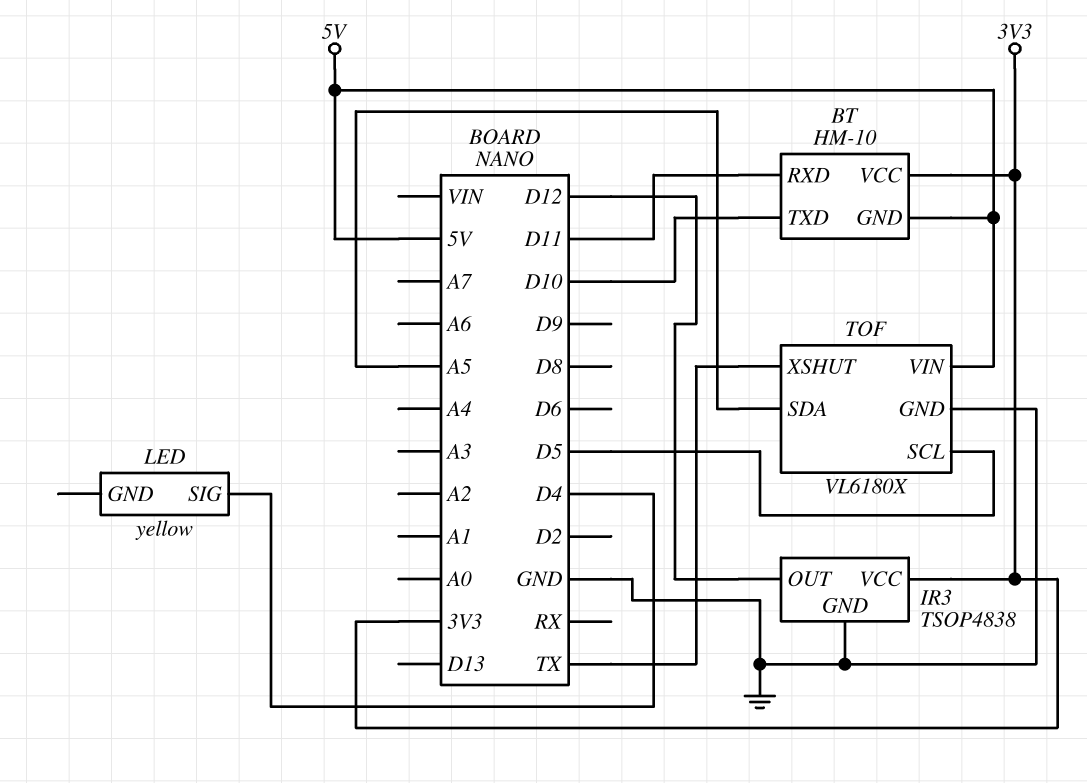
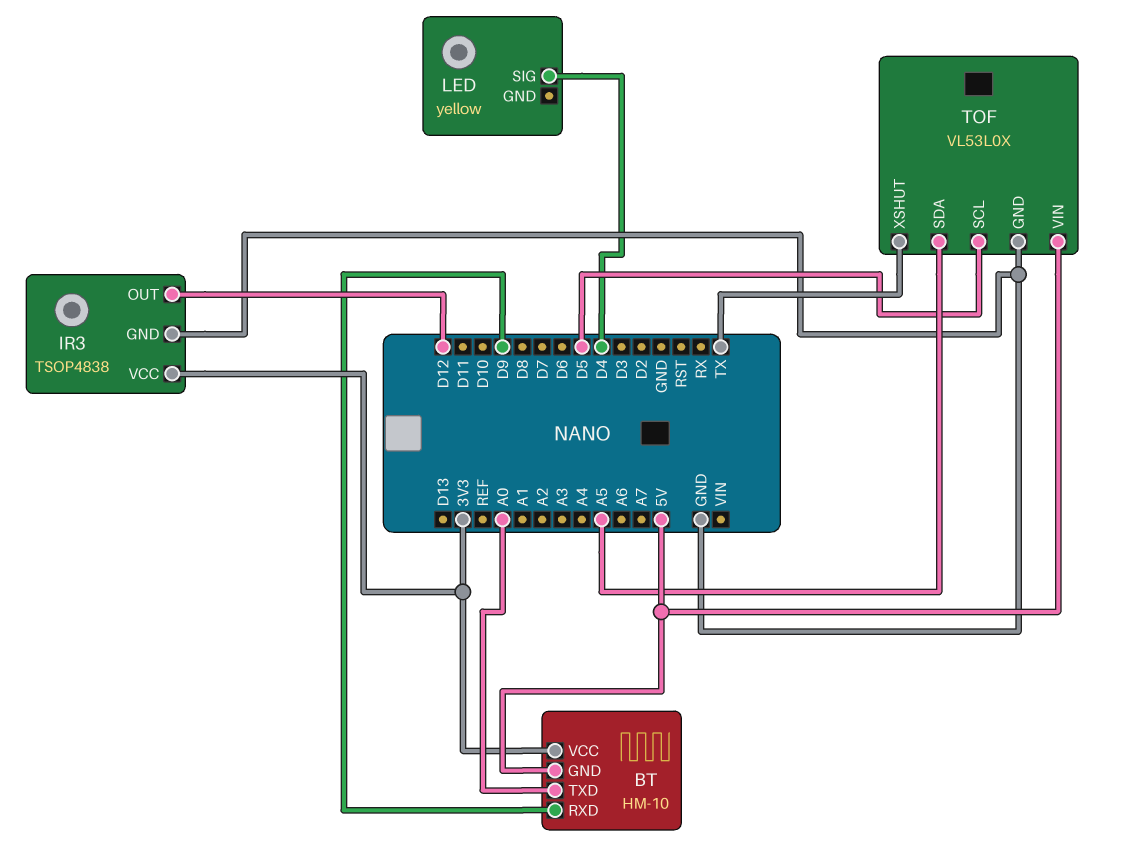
BT pin RXD: D11 -> D9
BT pin TXD: D10 -> A0
TOF: VL6180X -> VL53L0X

